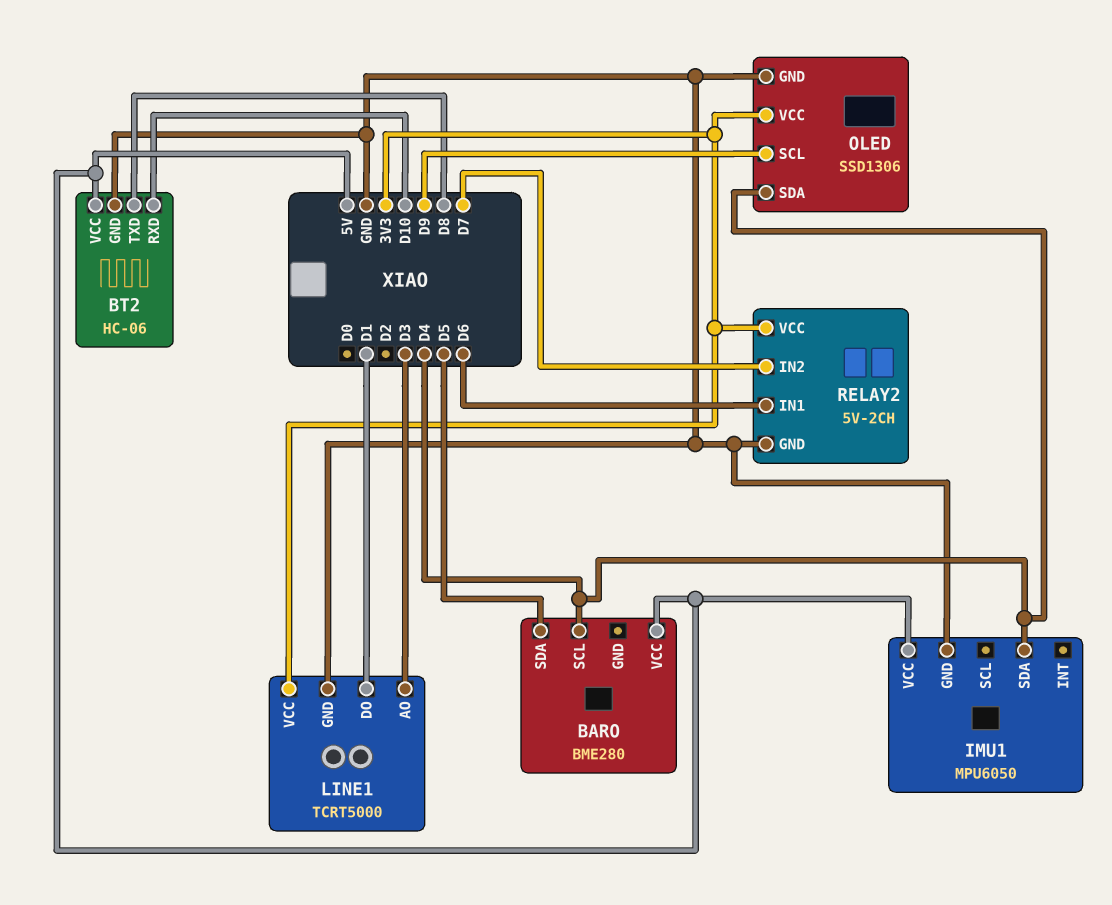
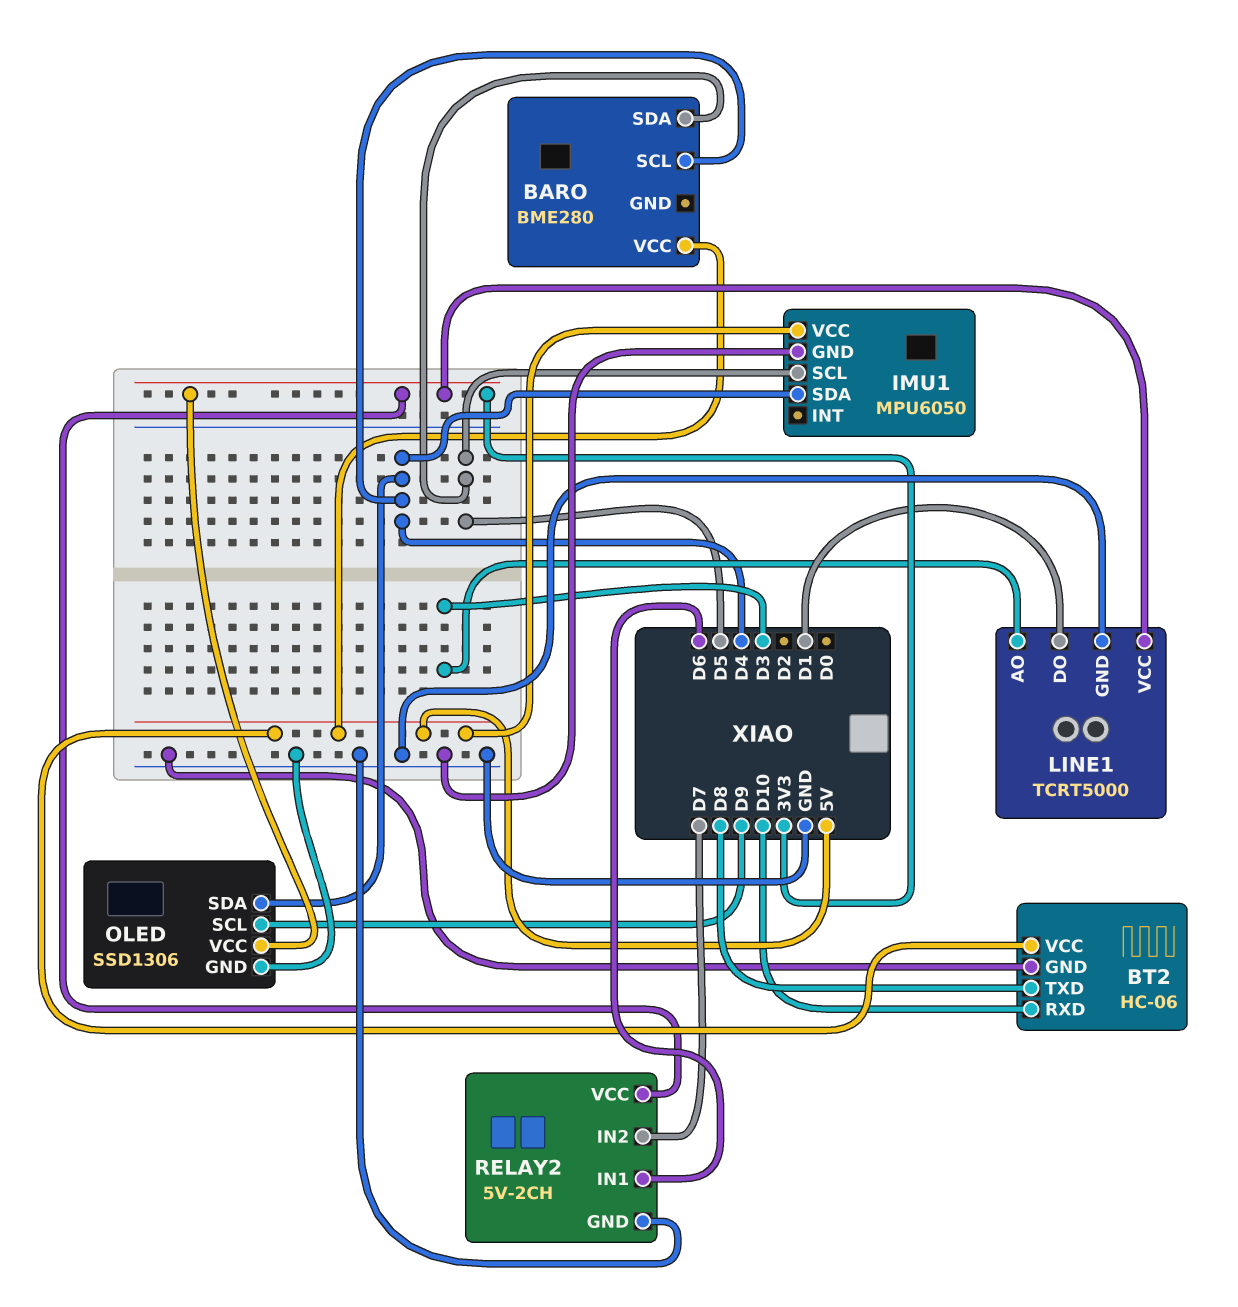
IMU1 pin SCL: none -> D5

